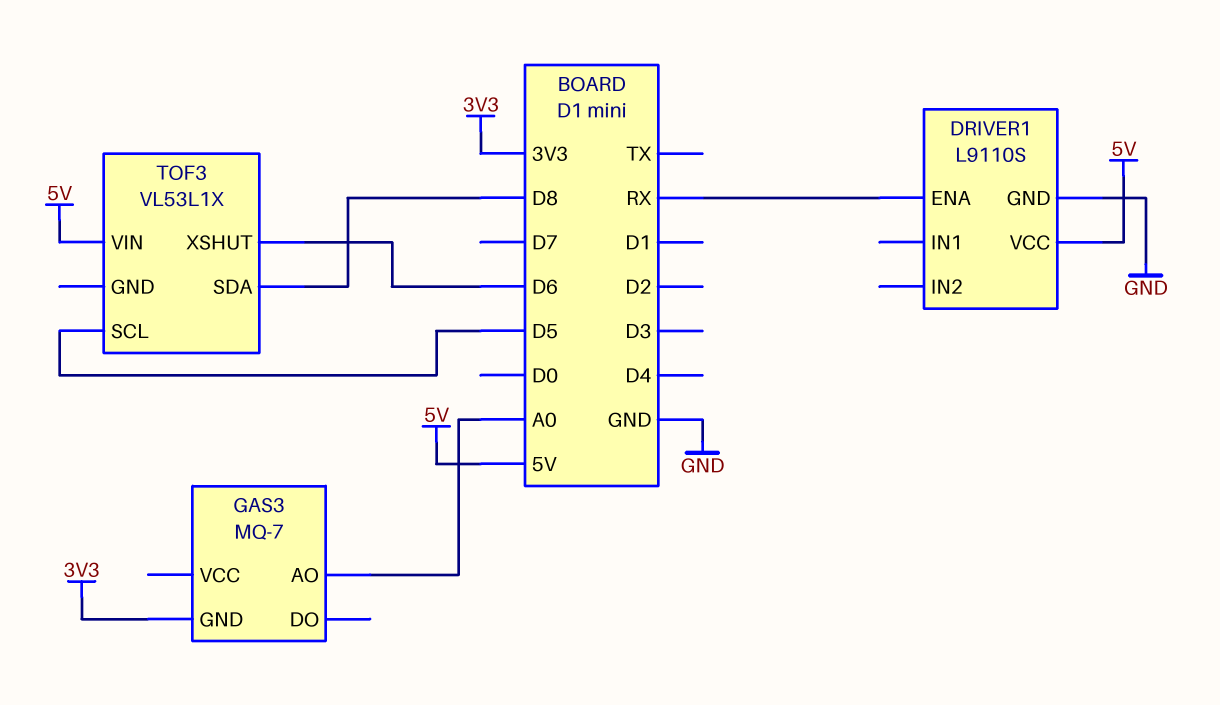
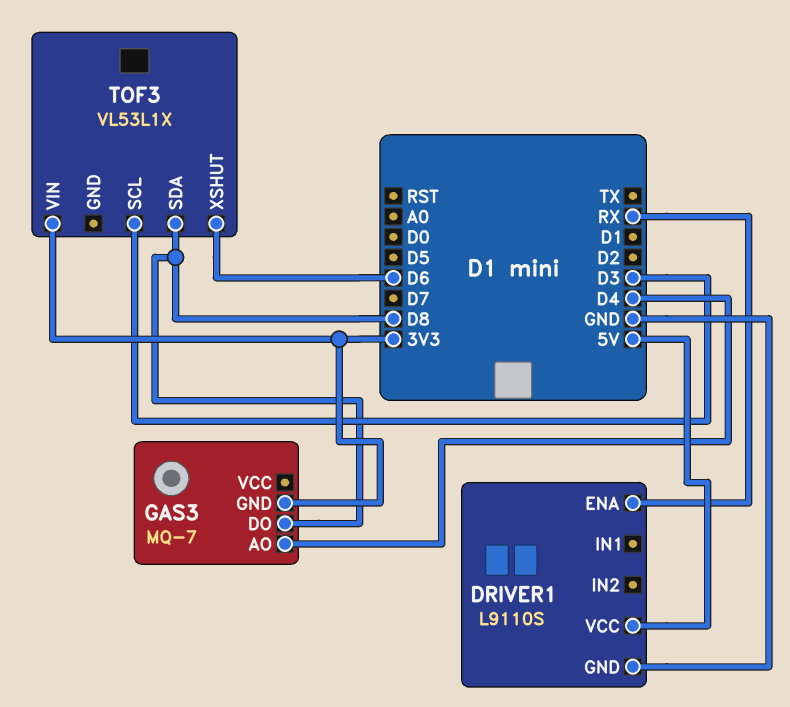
GAS3 pin AO: A0 -> D4
GAS3 pin DO: none -> D8
TOF3 pin SCL: D5 -> D3
TOF3 pin VIN: 5V -> 3V3

